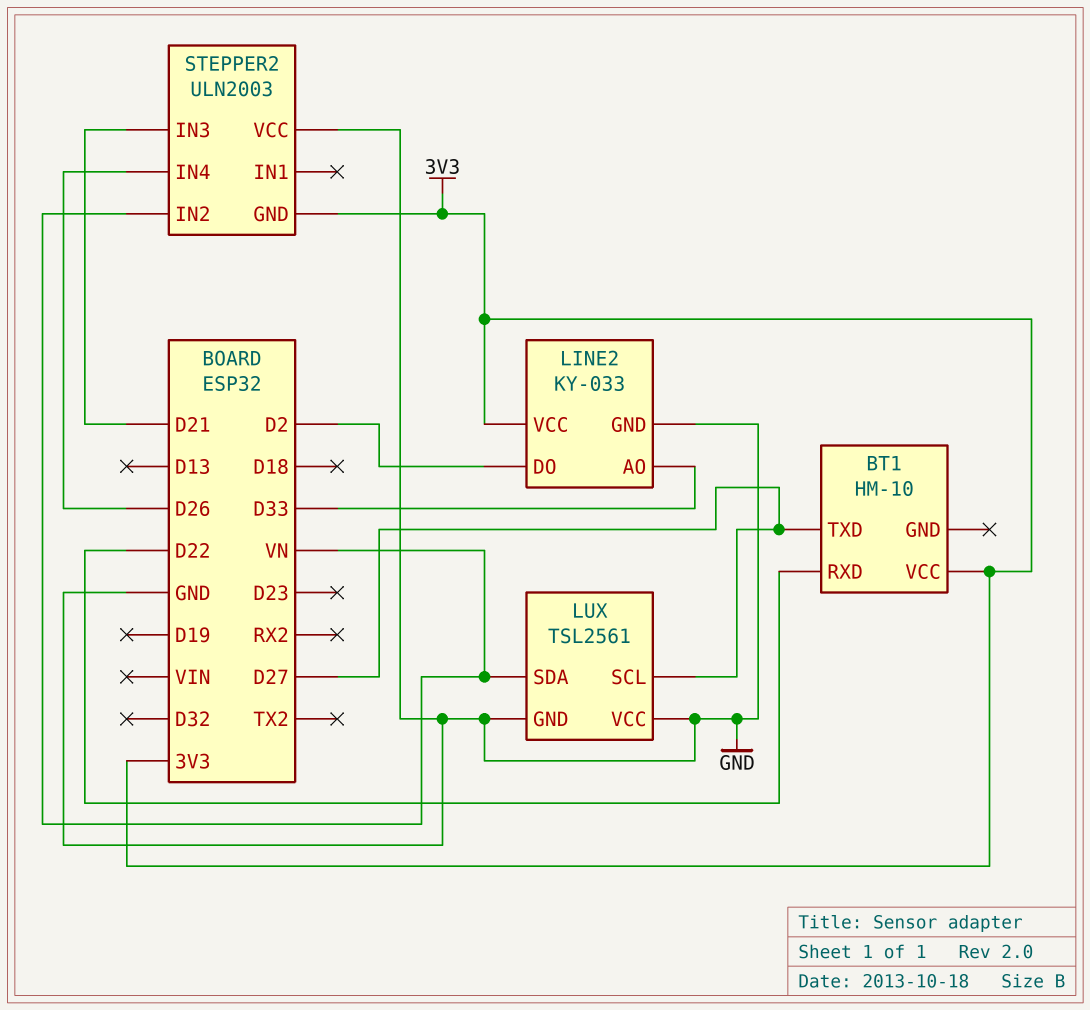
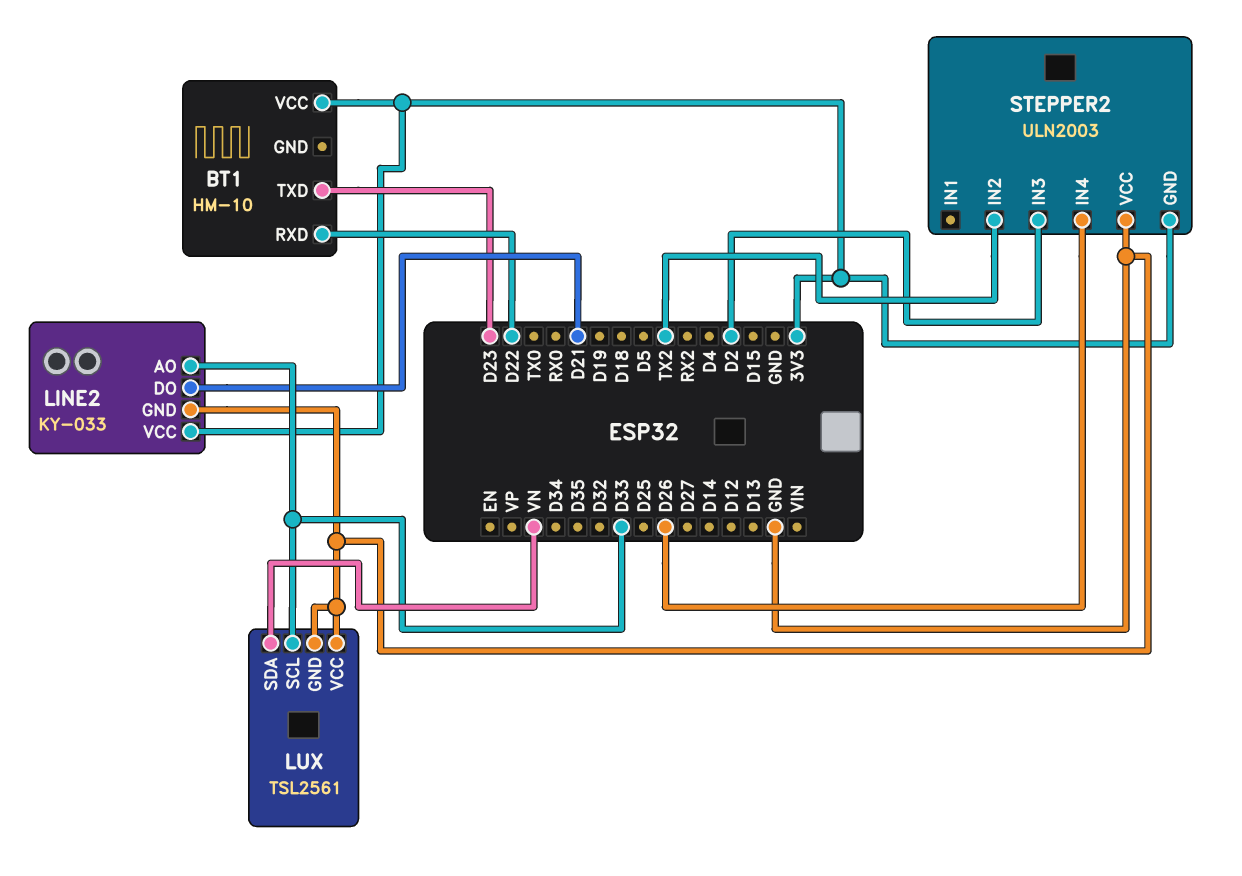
BT1 pin TXD: D27 -> D23
LINE2 pin DO: D2 -> D21
LUX pin SCL: D27 -> D33
STEPPER2 pin IN2: VN -> TX2
STEPPER2 pin IN3: D21 -> D2

